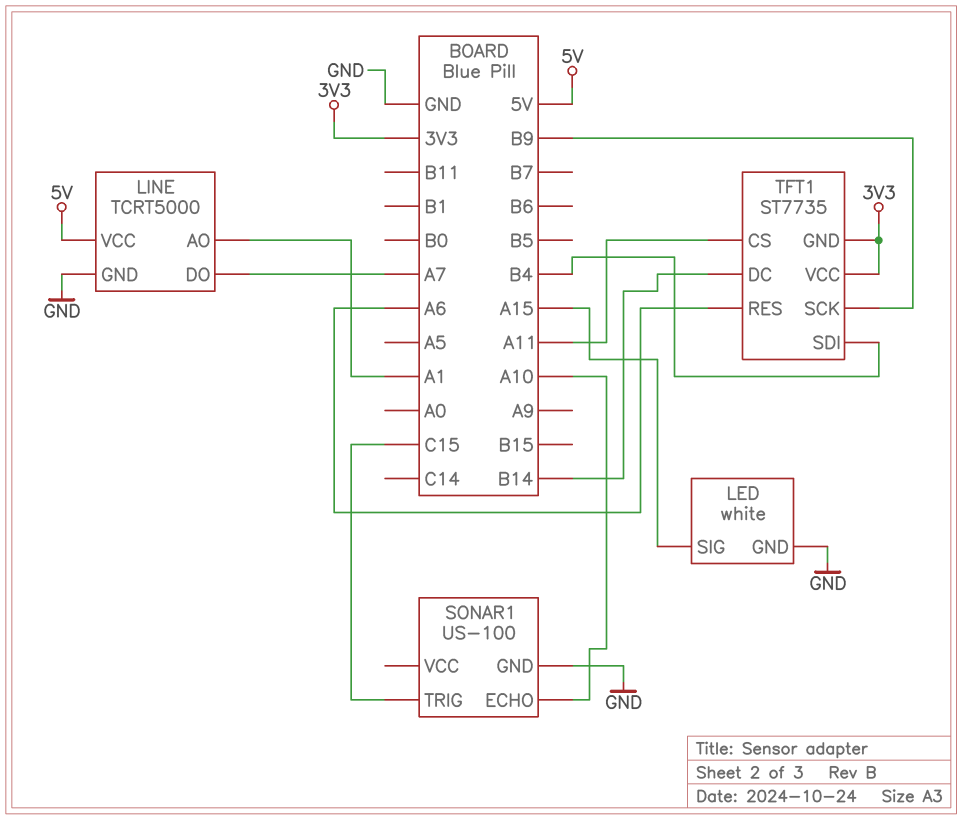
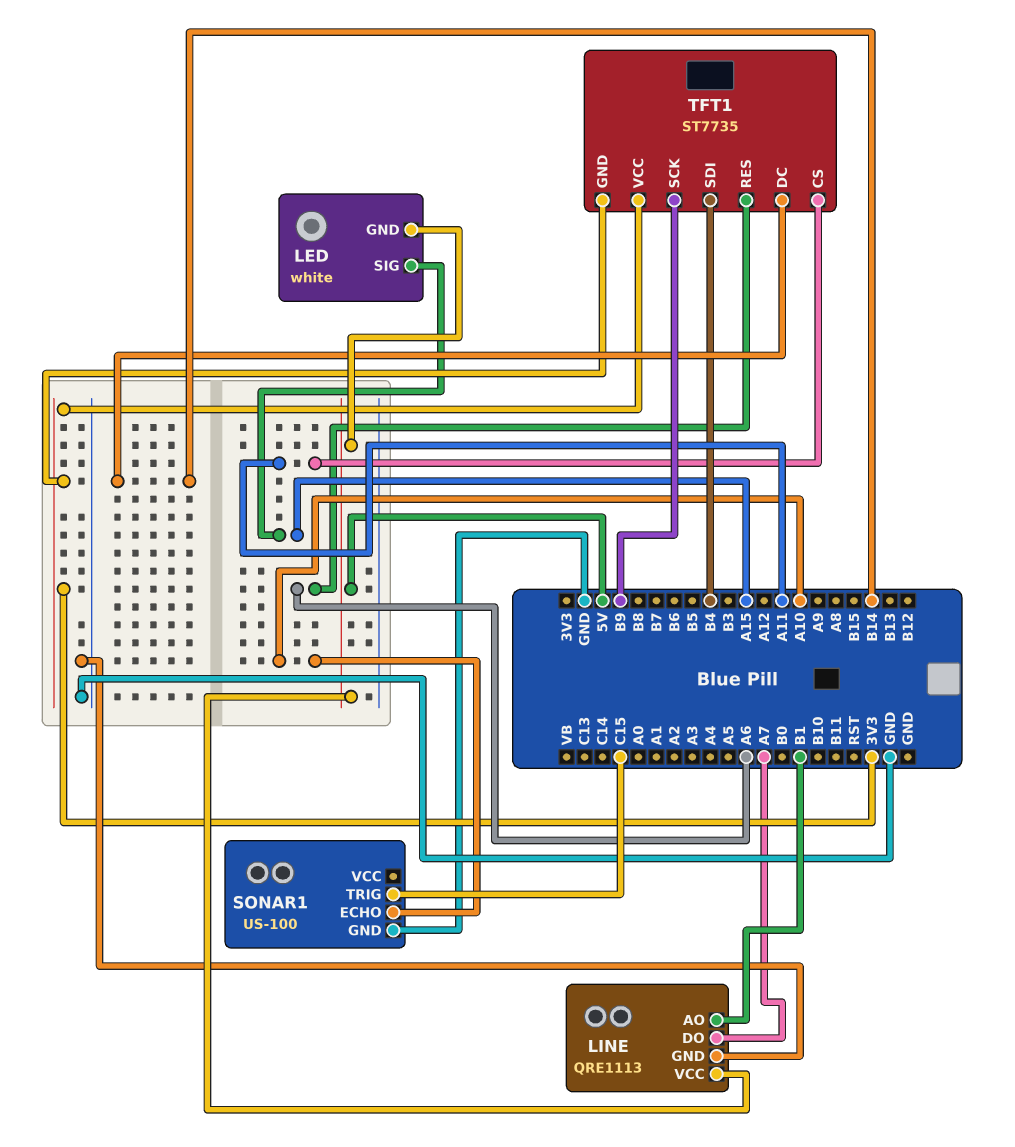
LED pin GND: GND -> 5V
LINE: TCRT5000 -> QRE1113
LINE pin AO: A1 -> B1

